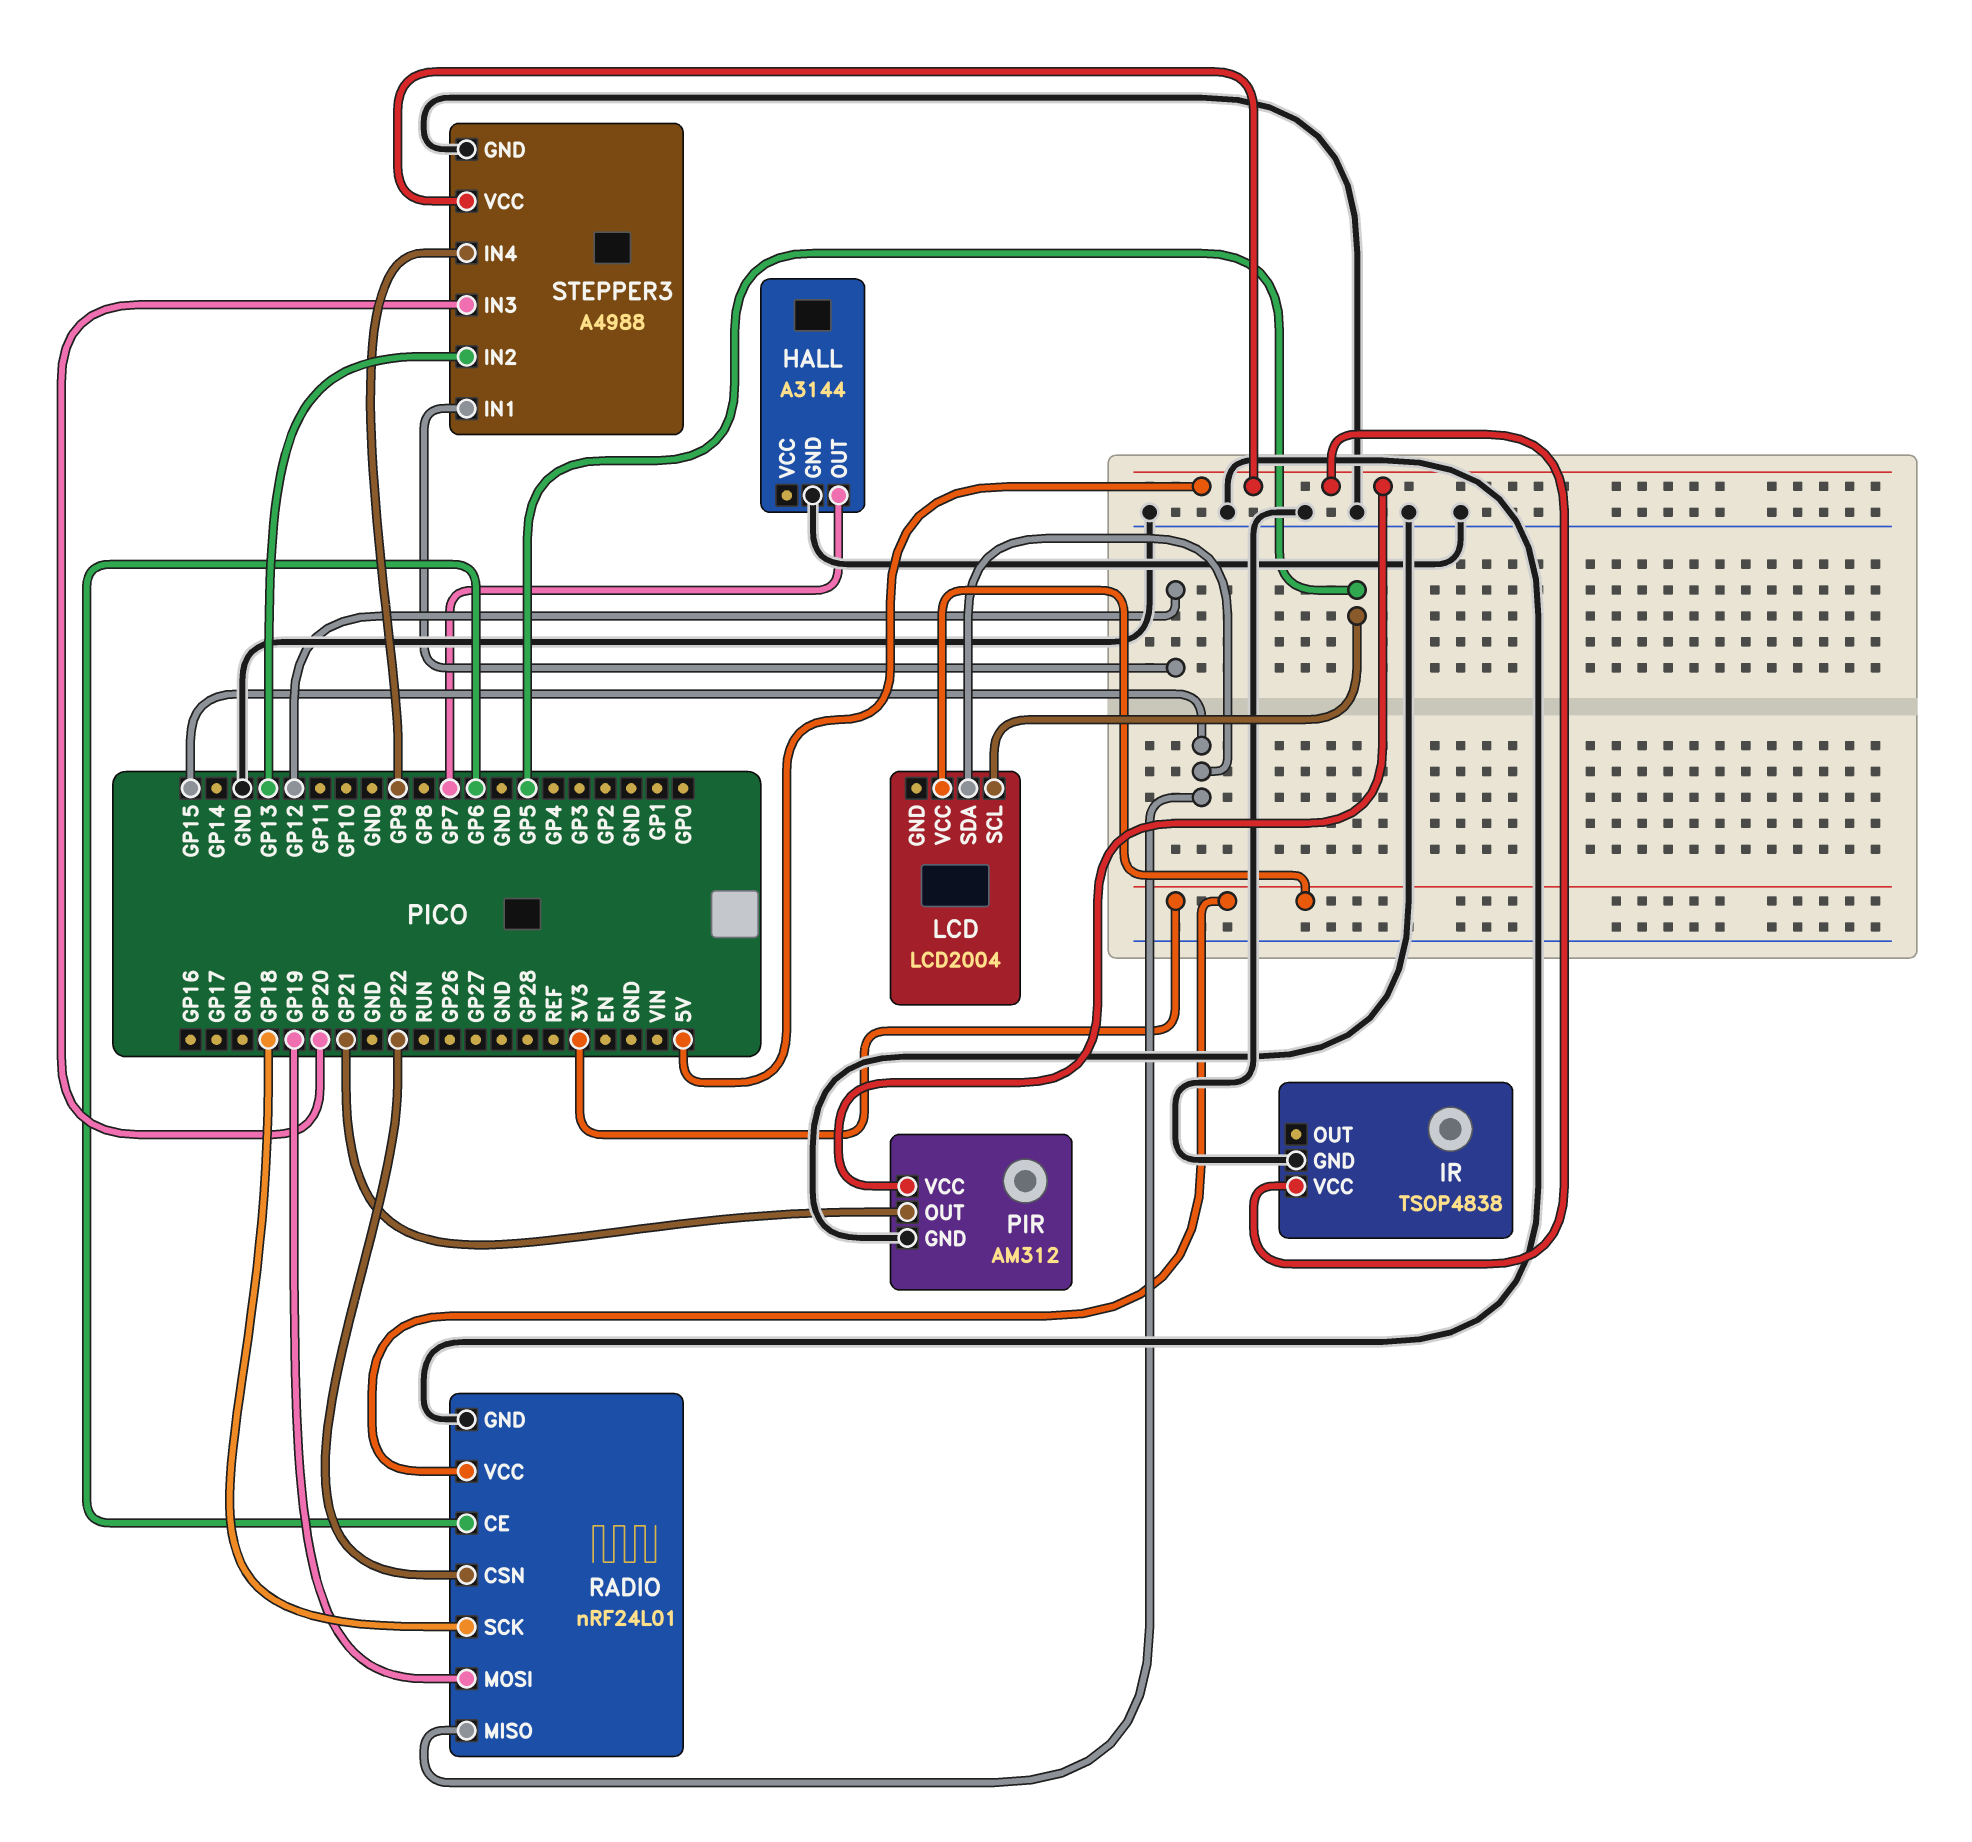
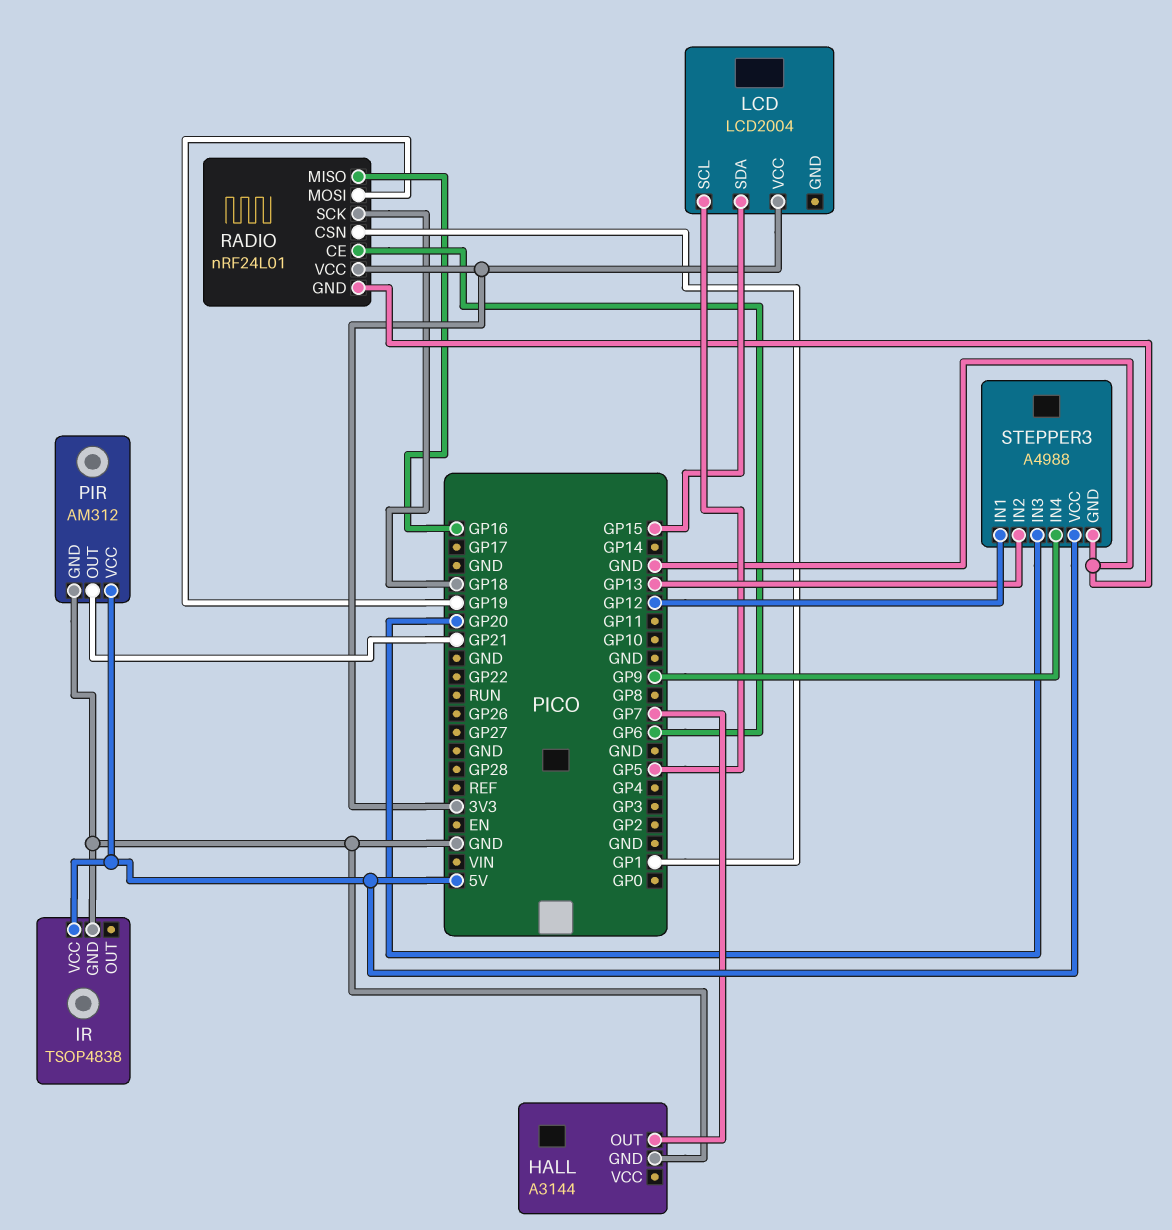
RADIO pin CSN: GP22 -> GP1
RADIO pin MISO: GP15 -> GP16

